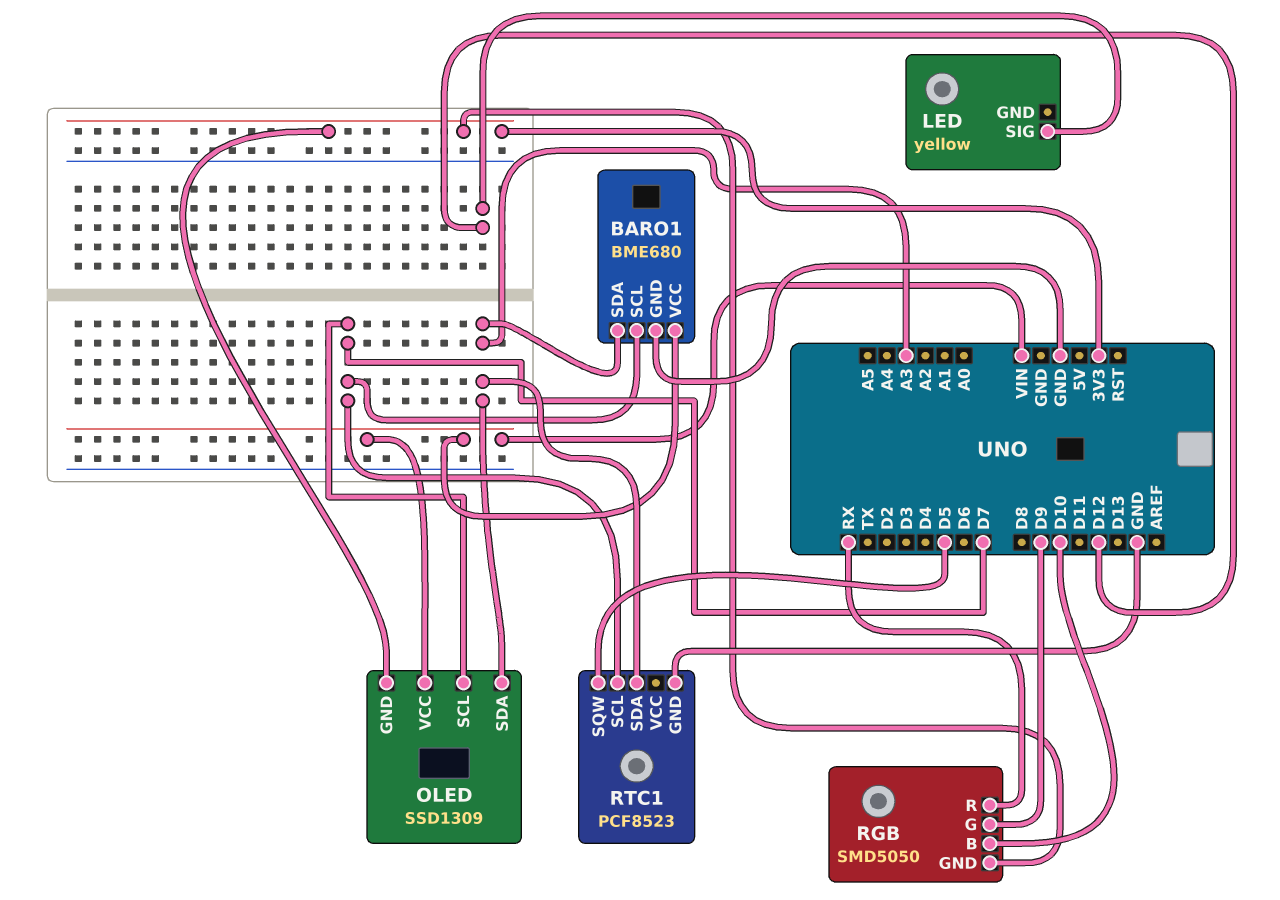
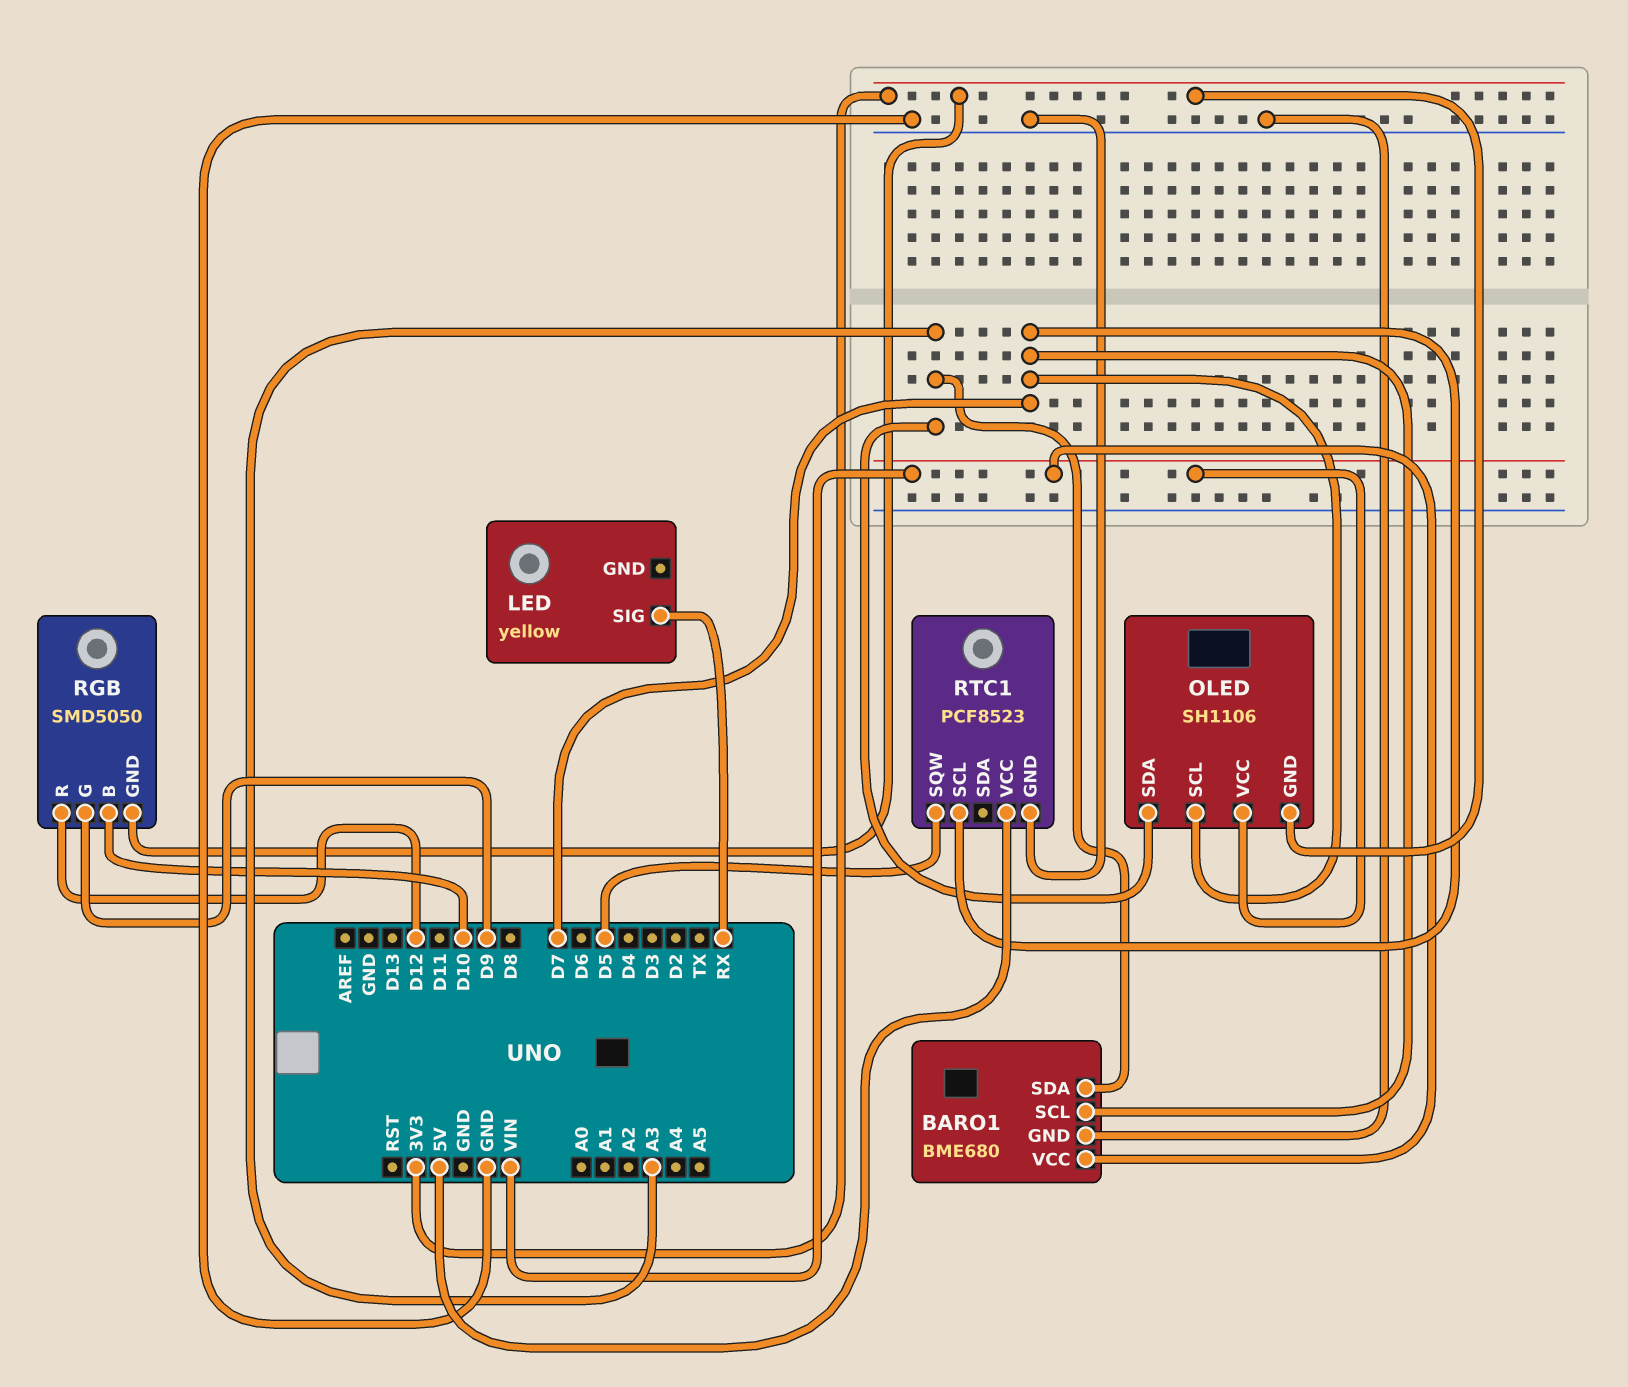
LED pin SIG: D12 -> RX
OLED: SSD1309 -> SH1106
RGB pin R: RX -> D12
RTC1 pin SDA: A3 -> none
RTC1 pin VCC: none -> 5V

